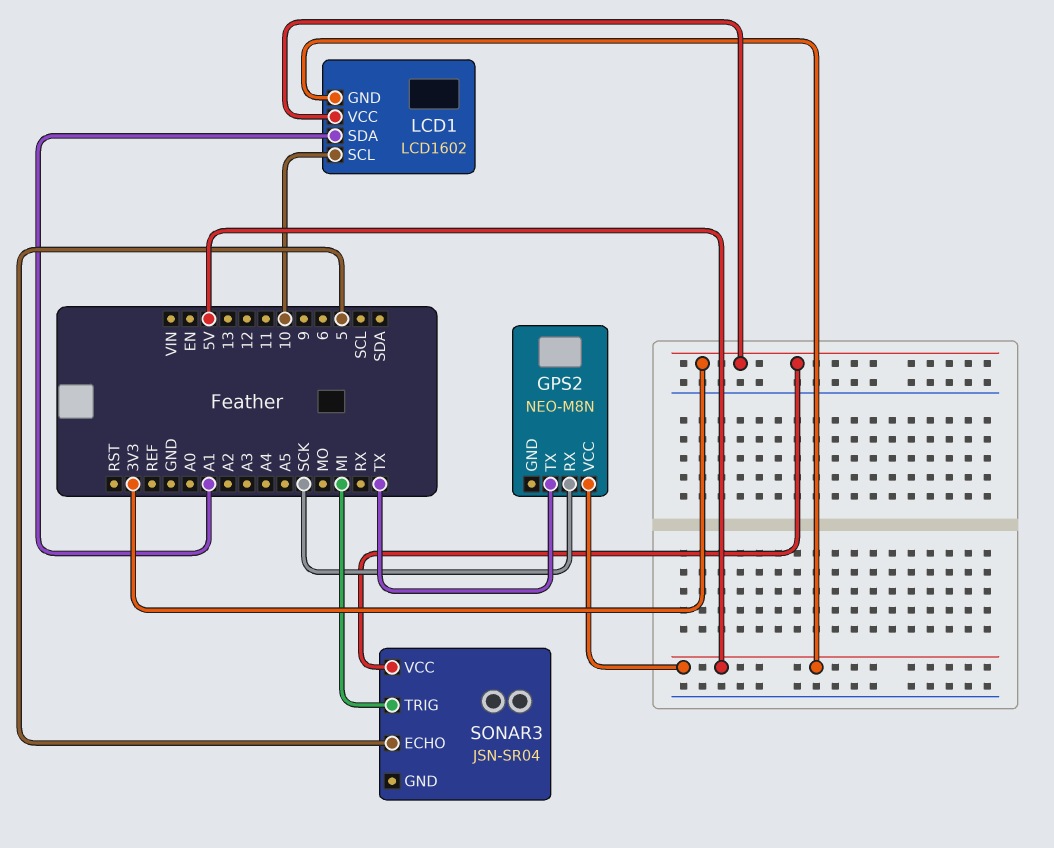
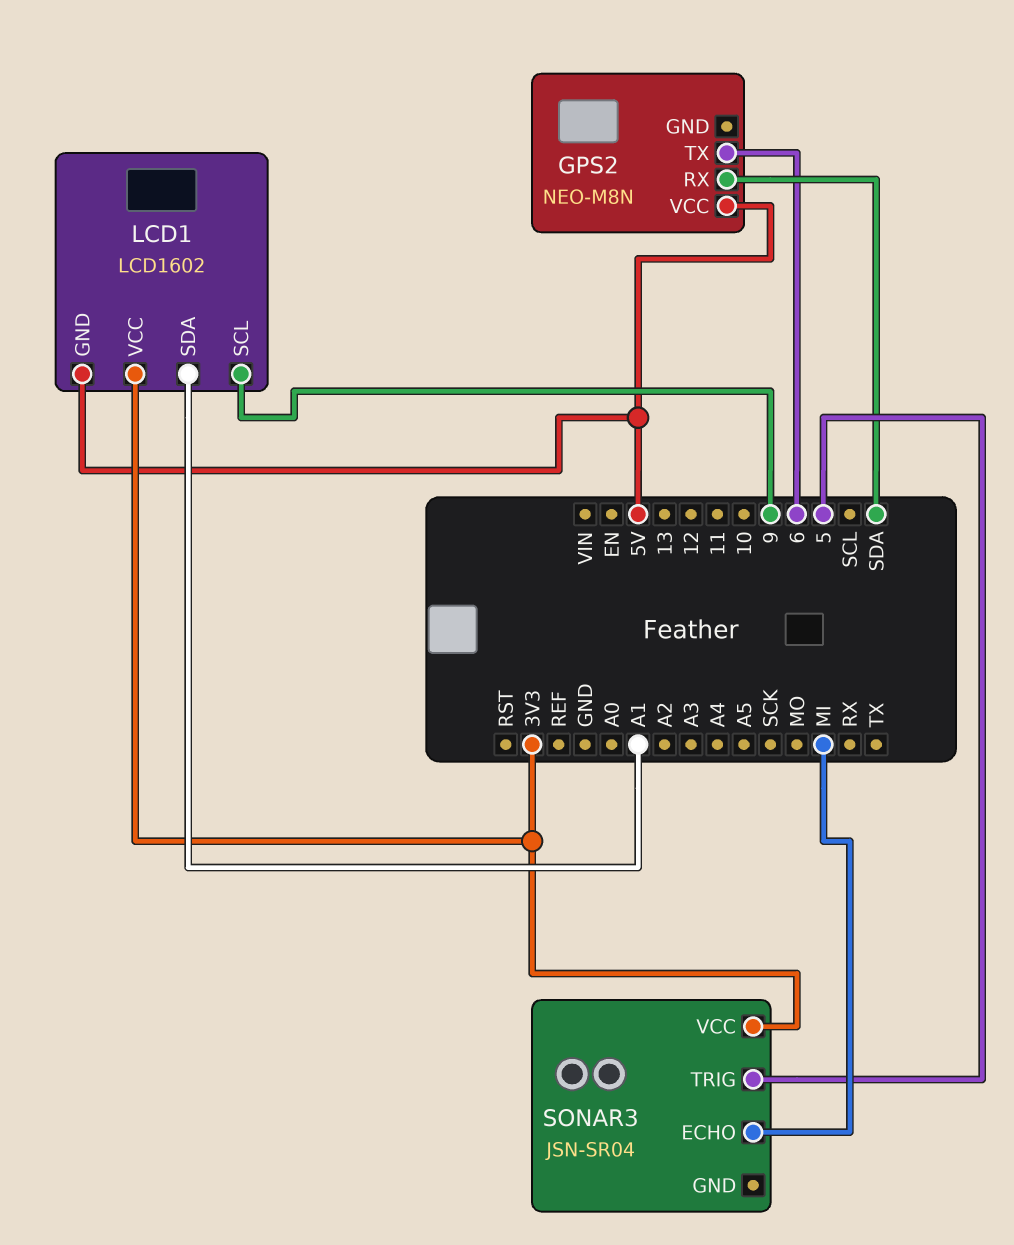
GPS2 pin RX: SCK -> SDA
GPS2 pin TX: TX -> 6
LCD1 pin SCL: 10 -> 9
SONAR3 pin ECHO: 5 -> MI
SONAR3 pin TRIG: MI -> 5

